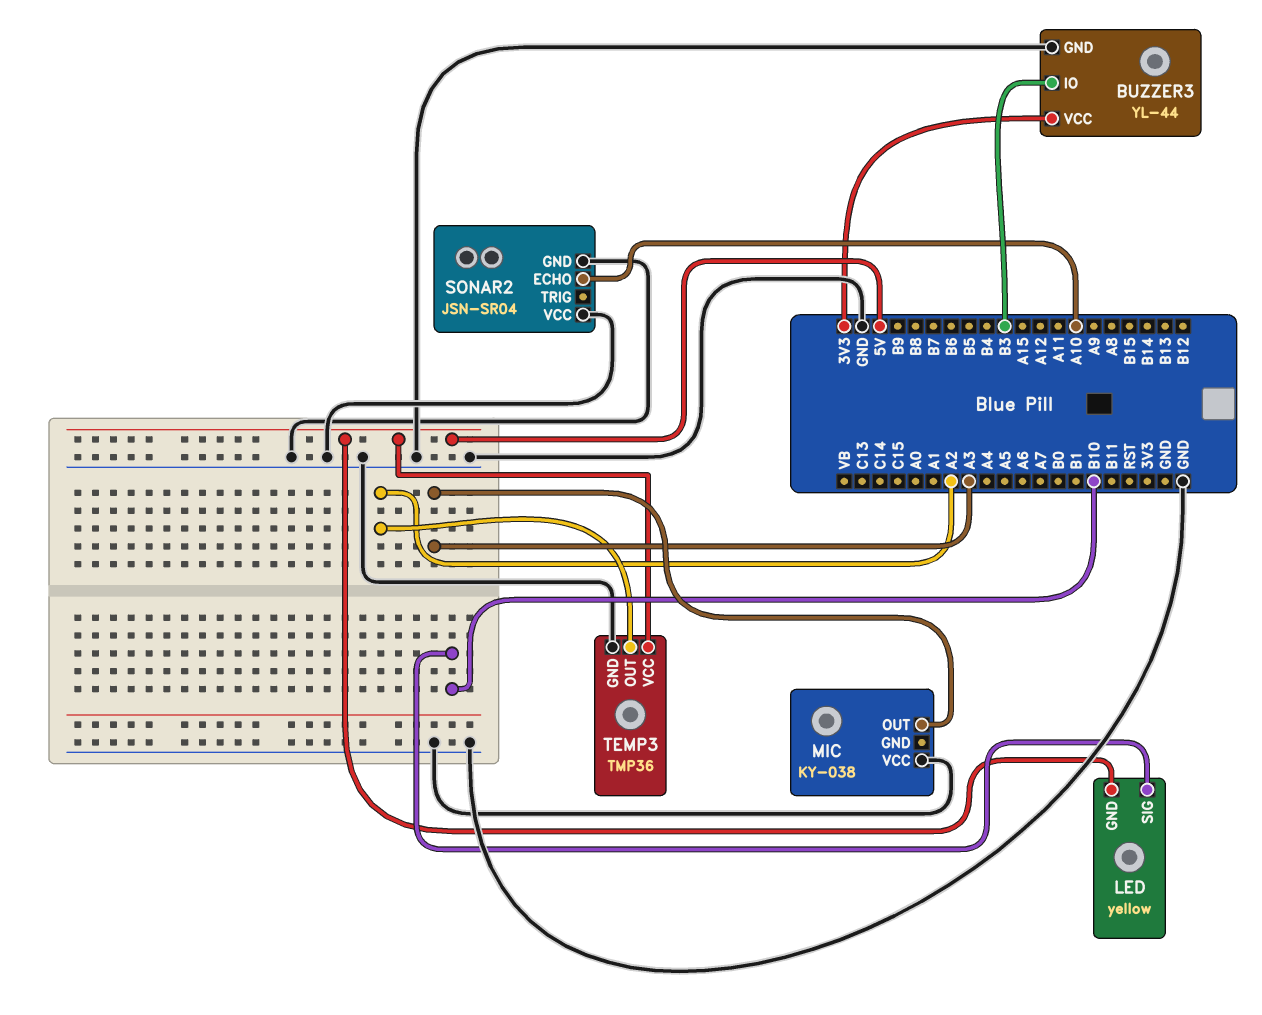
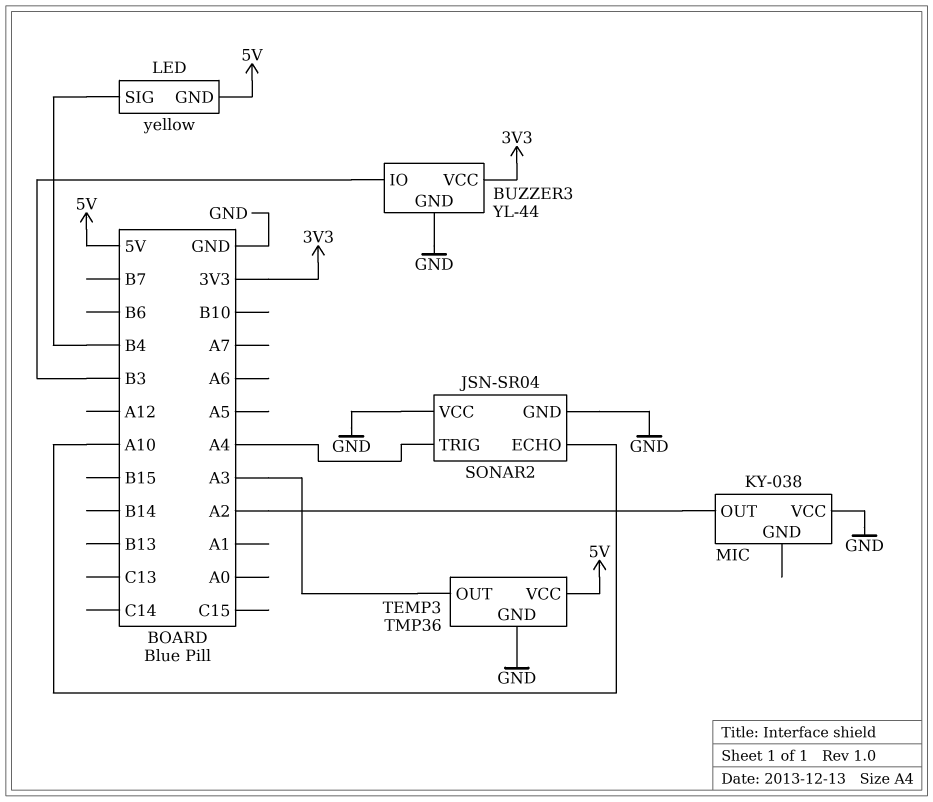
LED pin SIG: B10 -> B4
MIC pin OUT: A3 -> A2
SONAR2 pin TRIG: none -> A4
TEMP3 pin OUT: A2 -> A3

